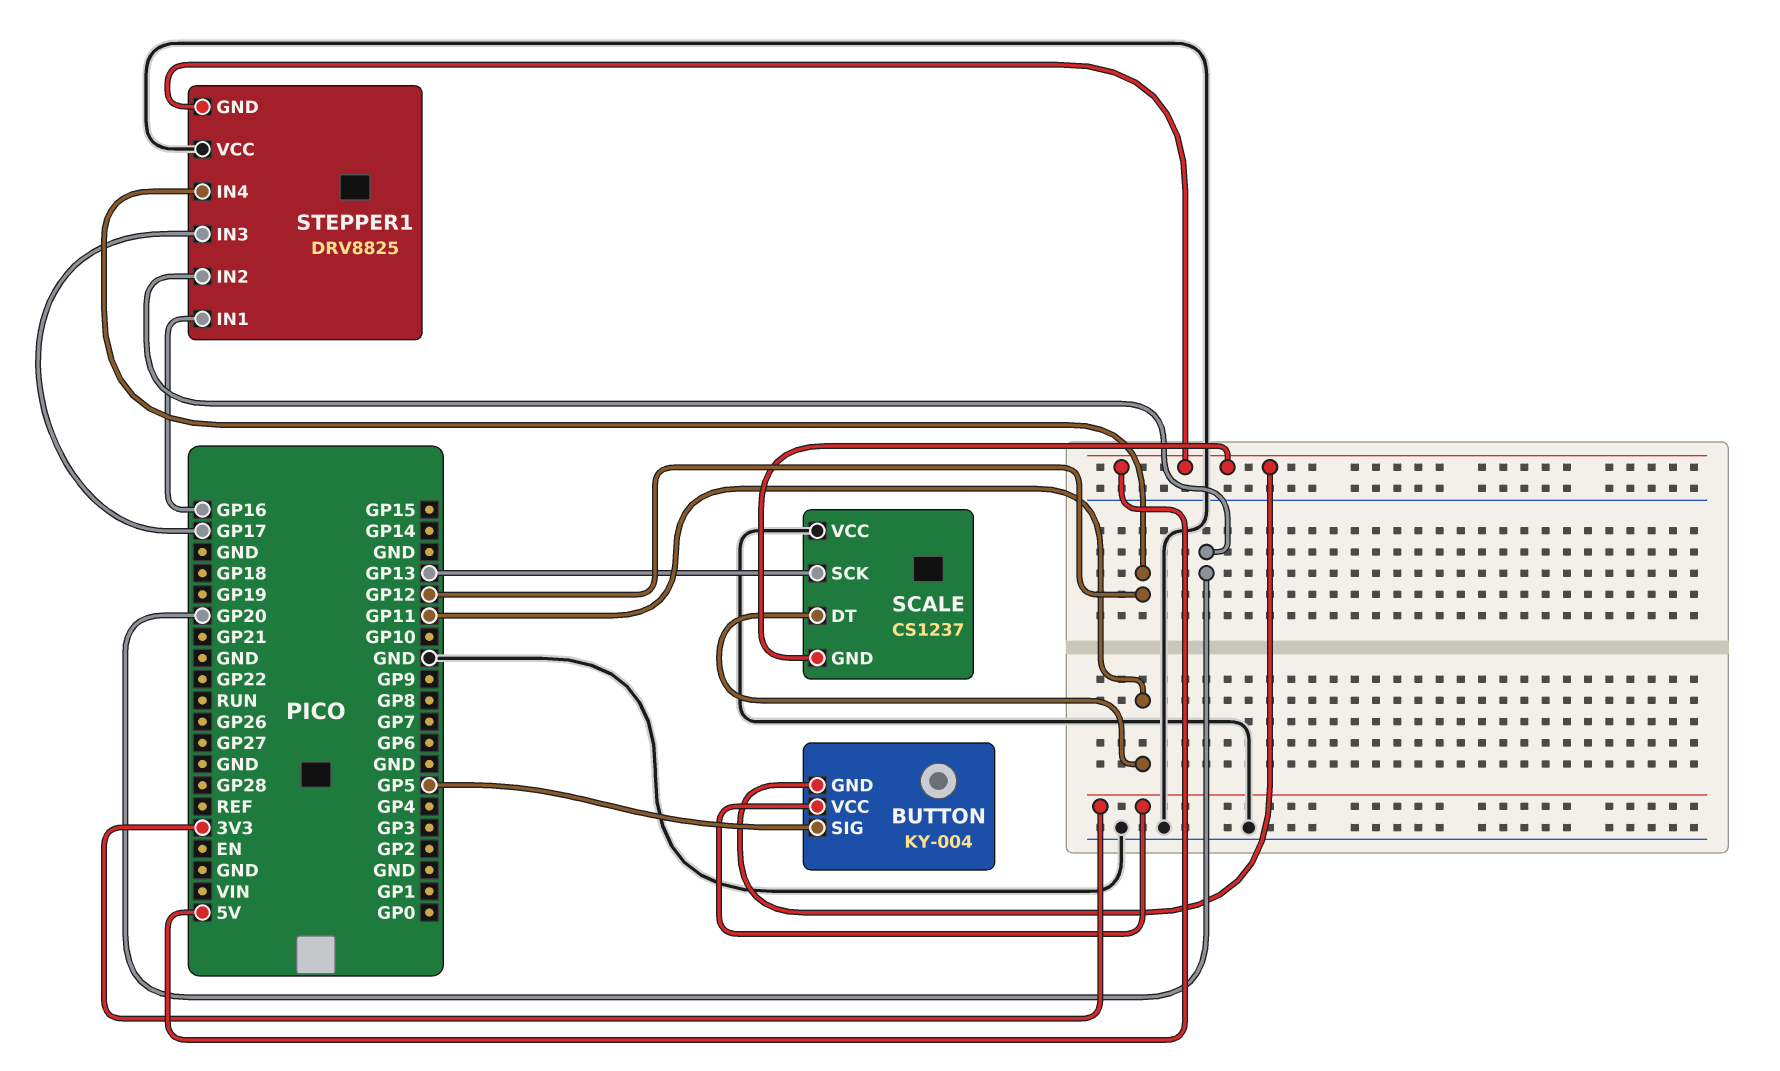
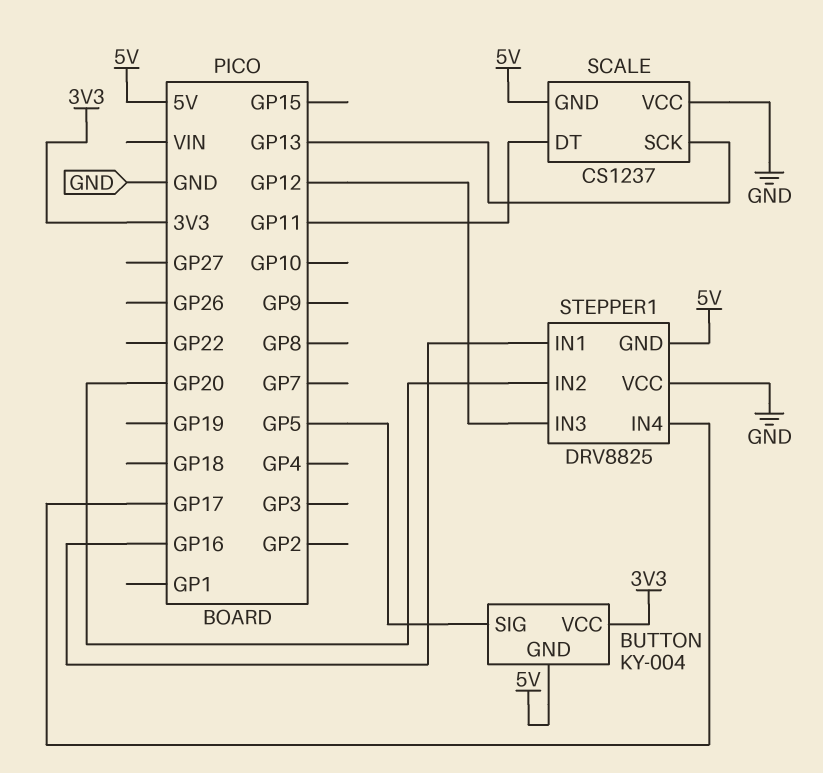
STEPPER1 pin IN3: GP17 -> GP12
STEPPER1 pin IN4: GP12 -> GP17

